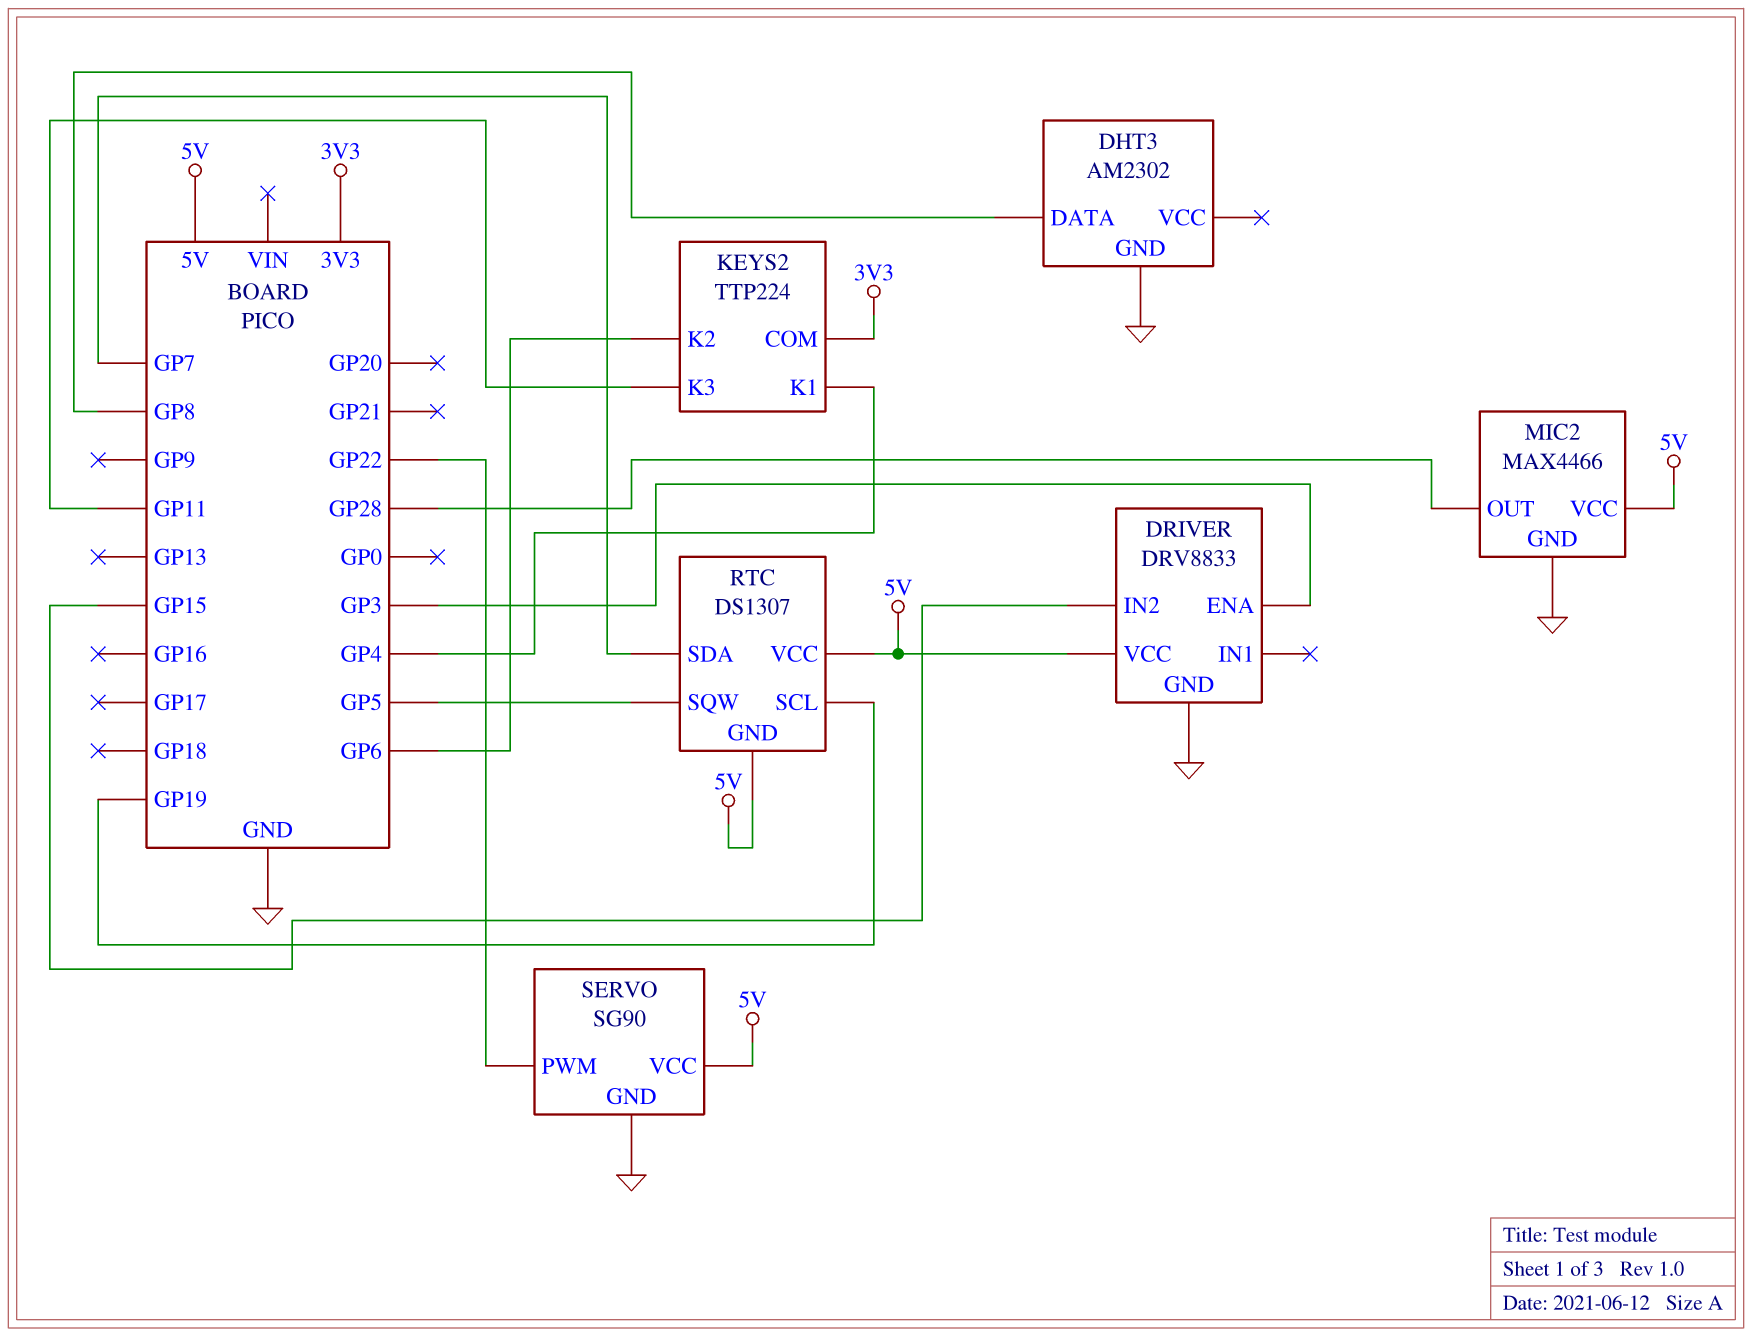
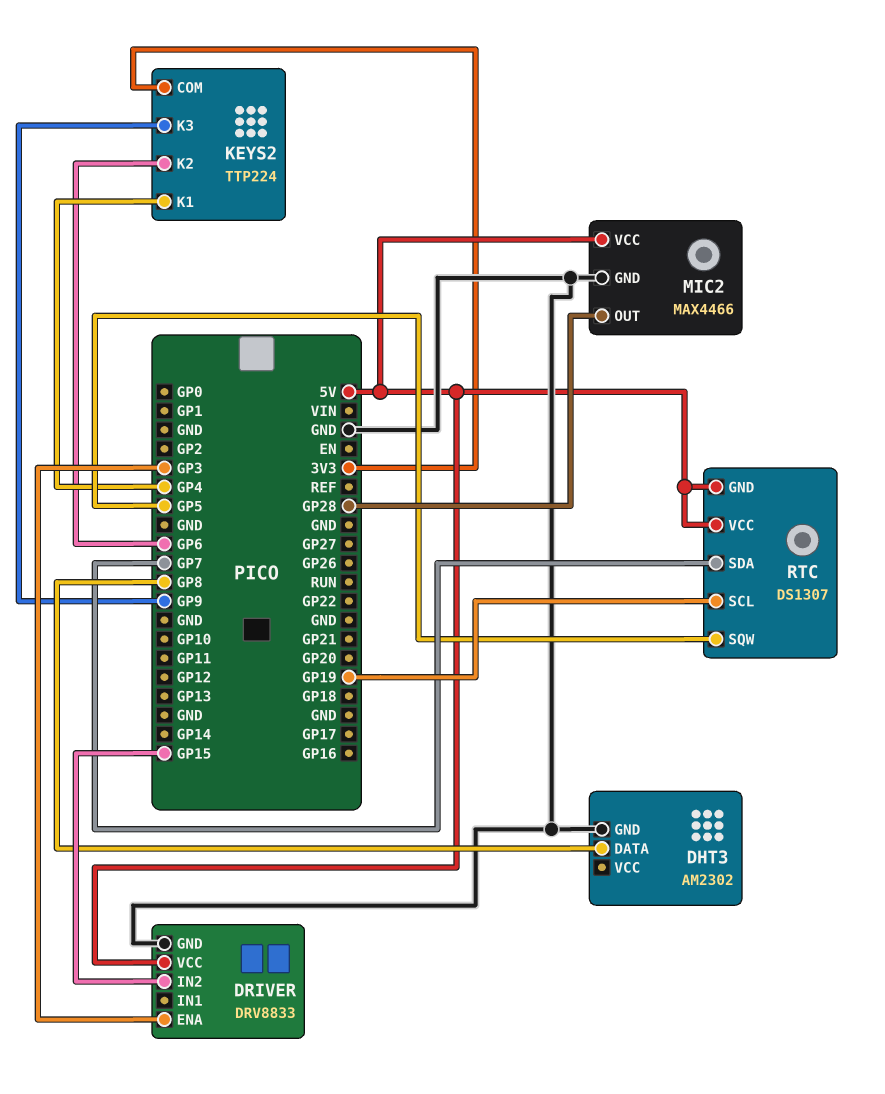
KEYS2 pin K3: GP11 -> GP9
SERVO: SG90 -> none
SERVO pin GND: GND -> none
SERVO pin PWM: GP22 -> none
SERVO pin VCC: 5V -> none

